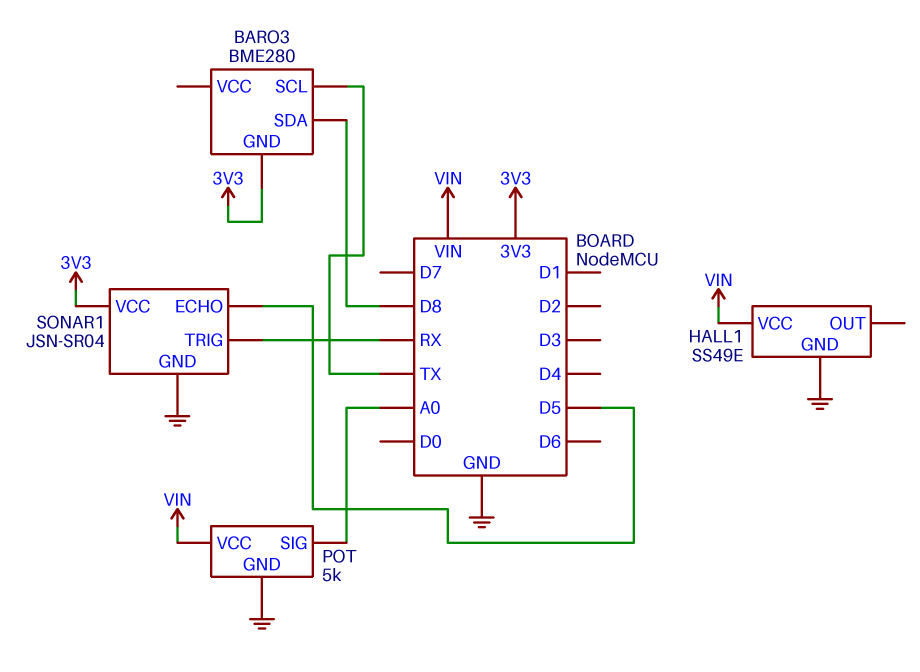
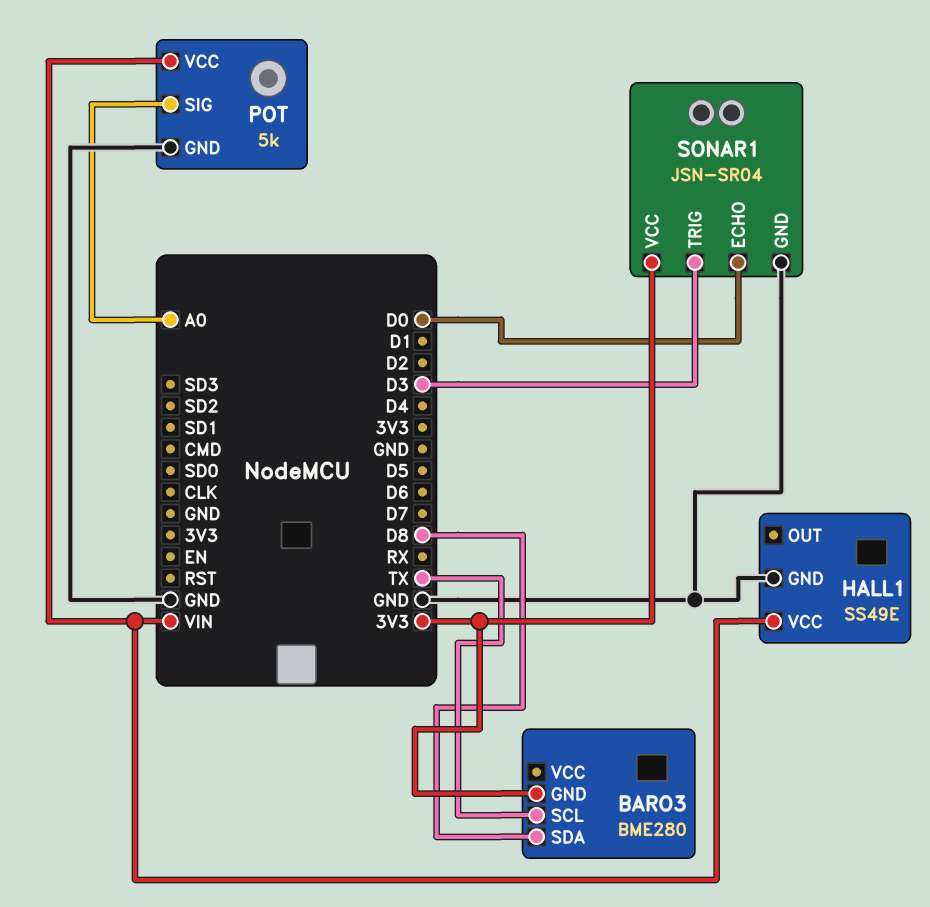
SONAR1 pin ECHO: D5 -> D0
SONAR1 pin TRIG: RX -> D3

